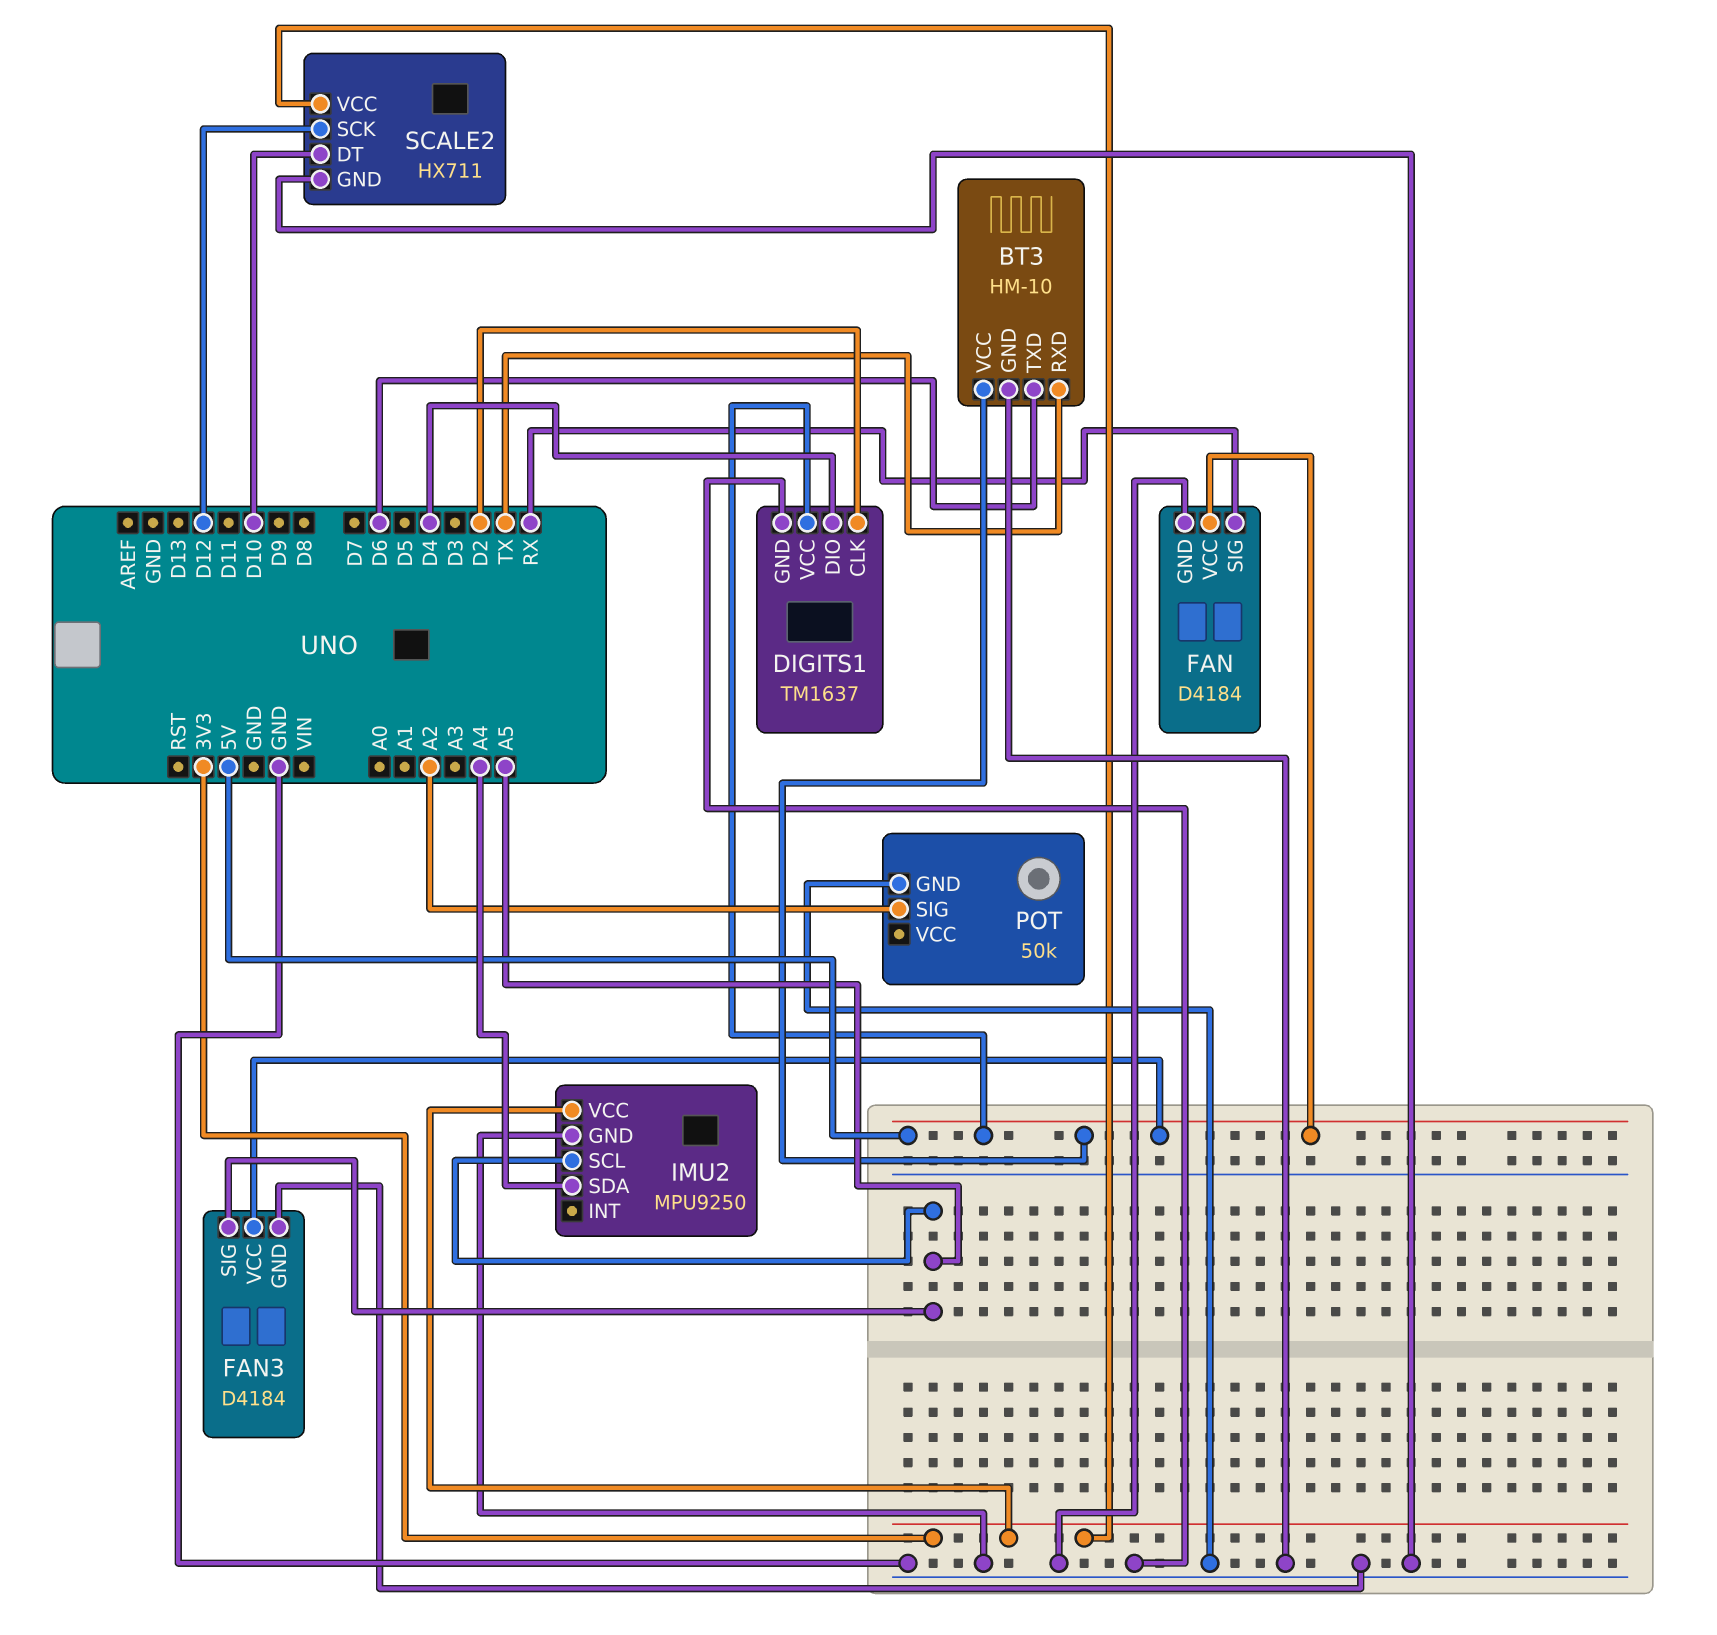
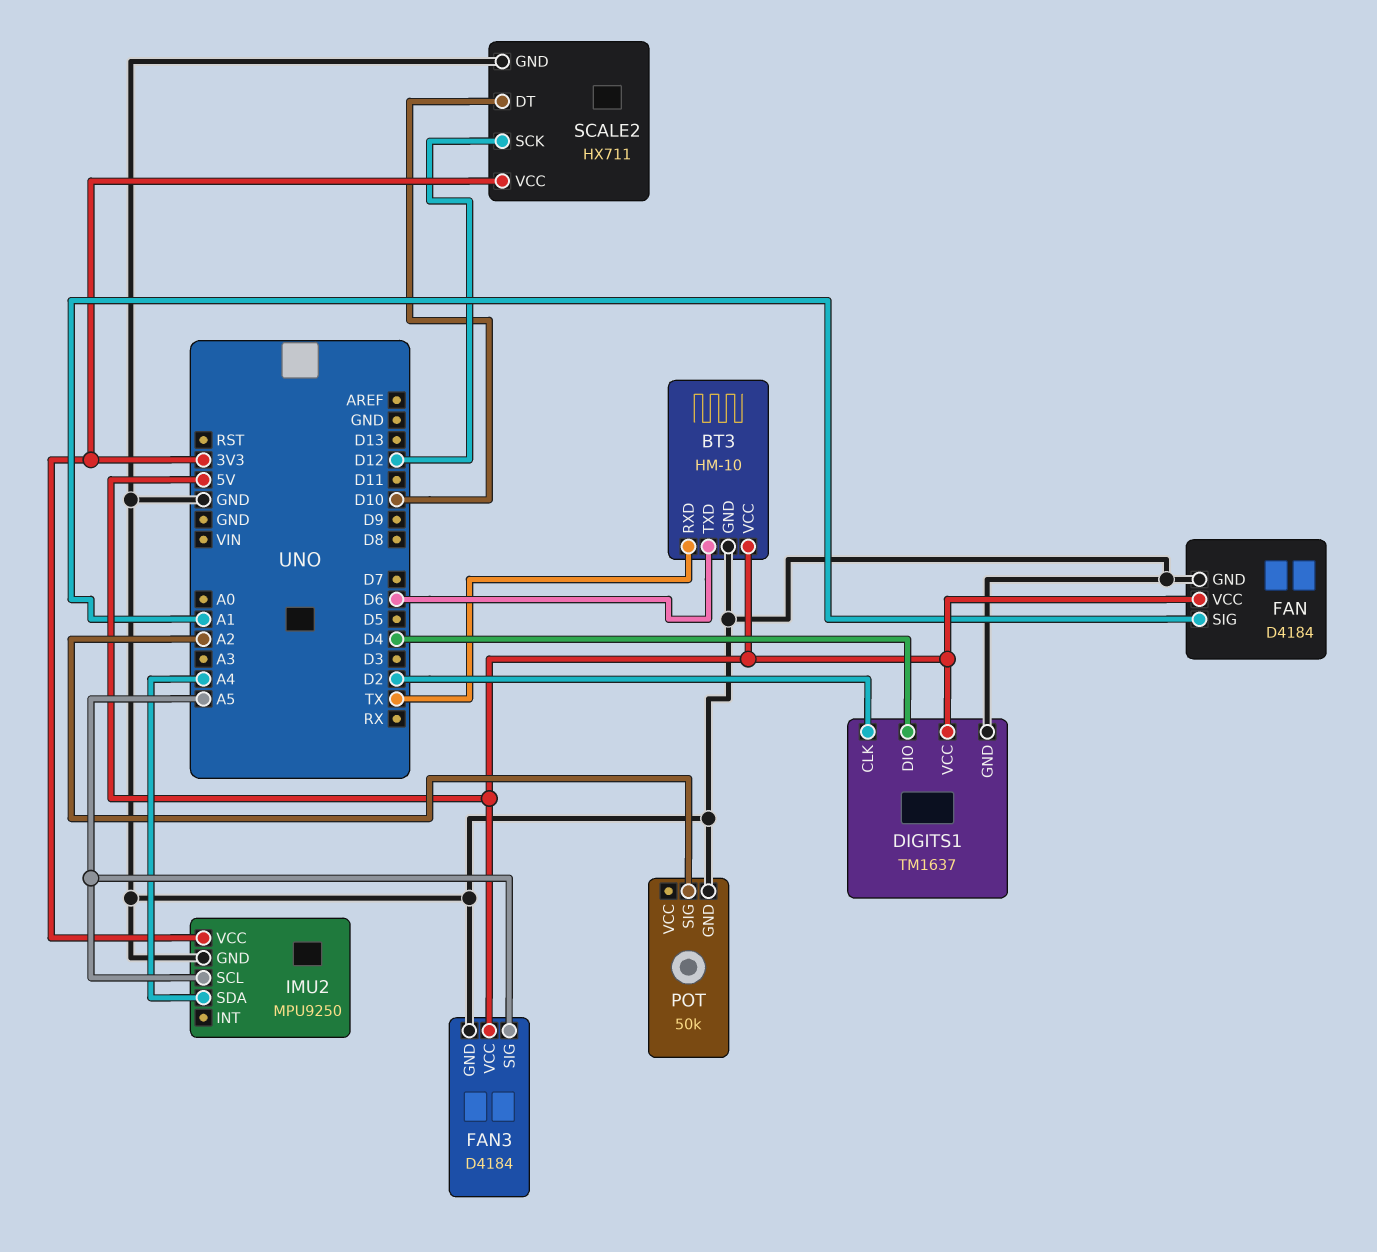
FAN pin SIG: RX -> A1

